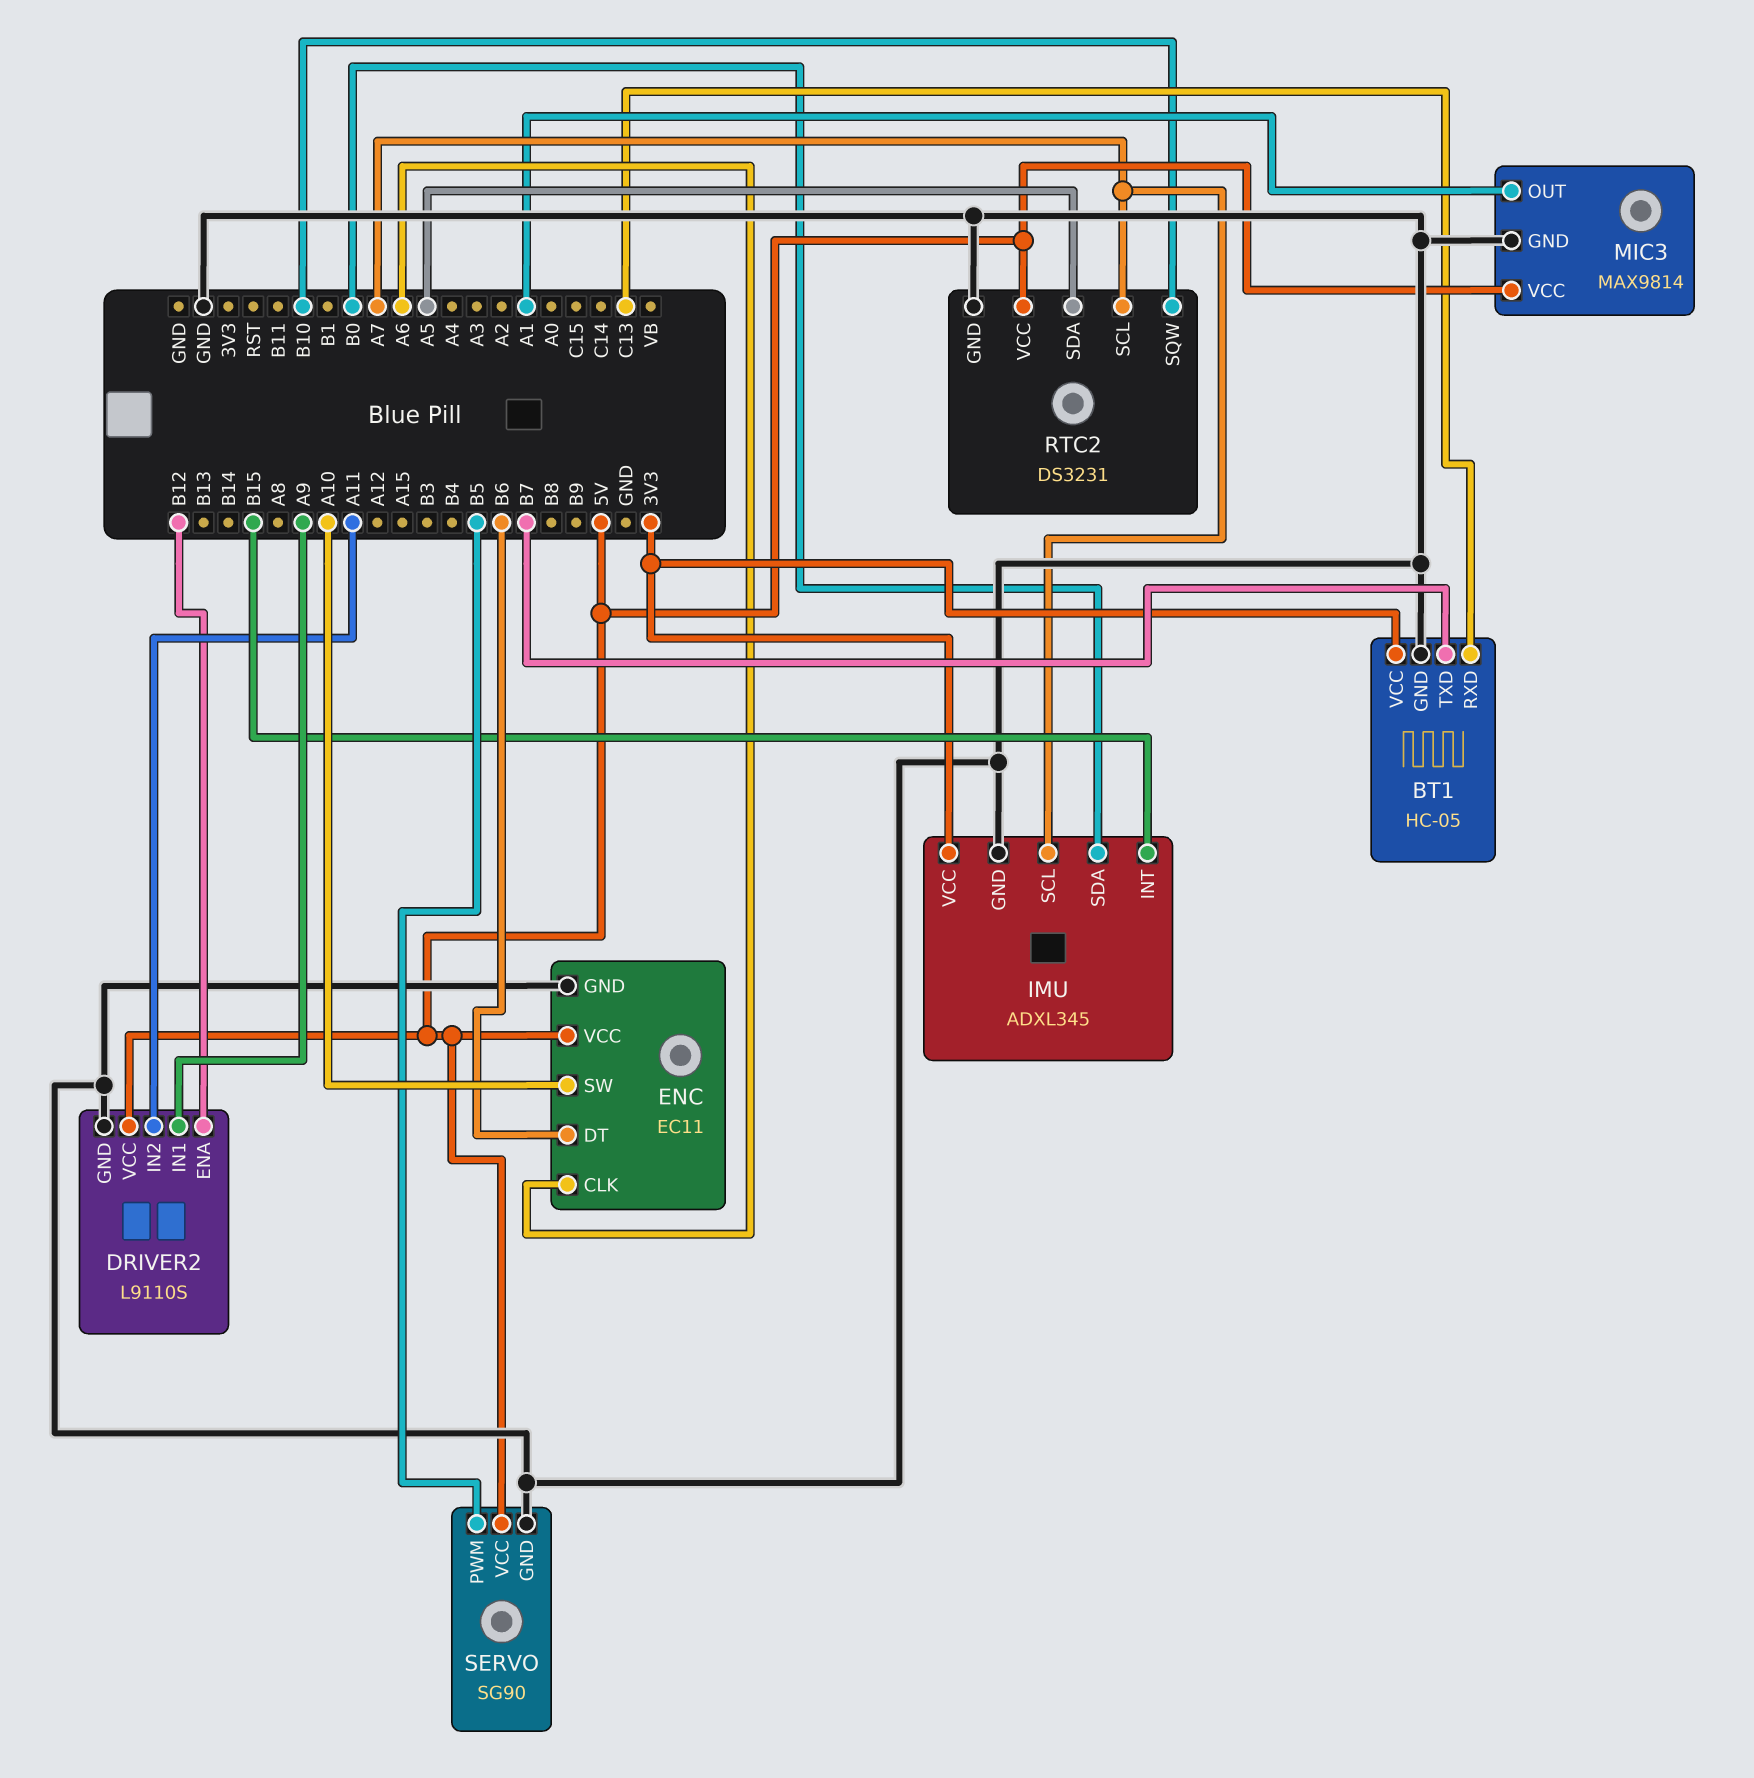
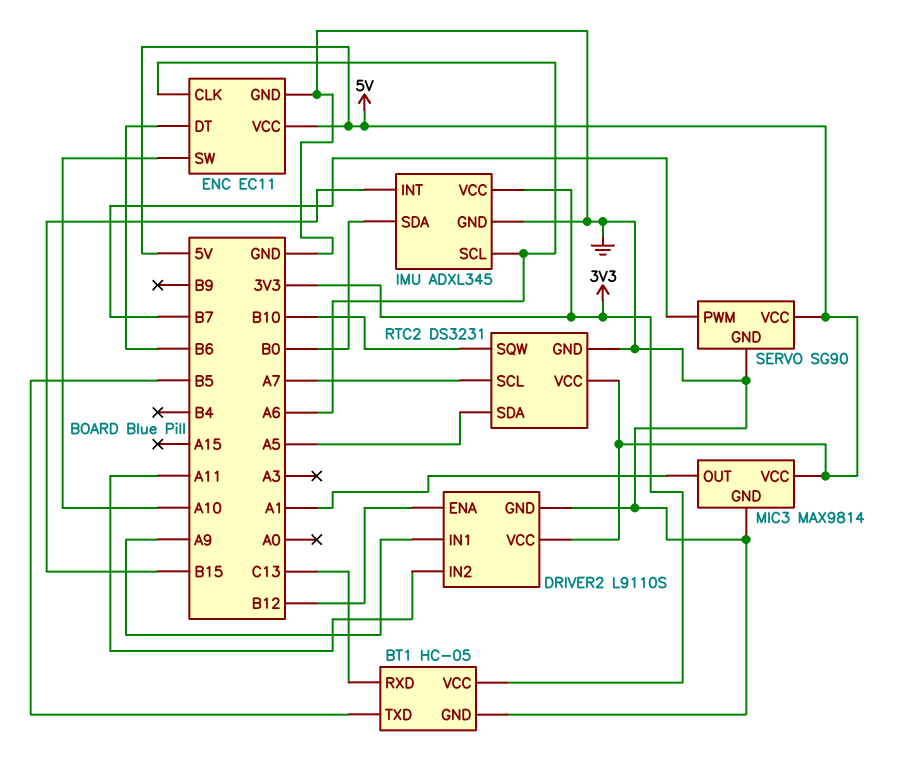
BT1 pin TXD: B7 -> B5
IMU pin SCL: A7 -> A6
SERVO pin PWM: B5 -> B7

